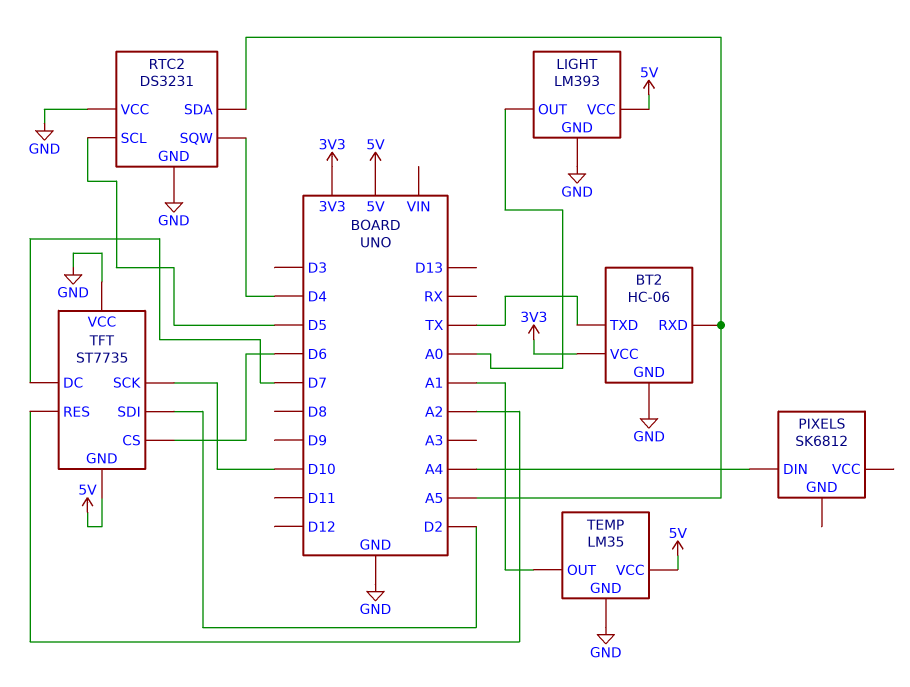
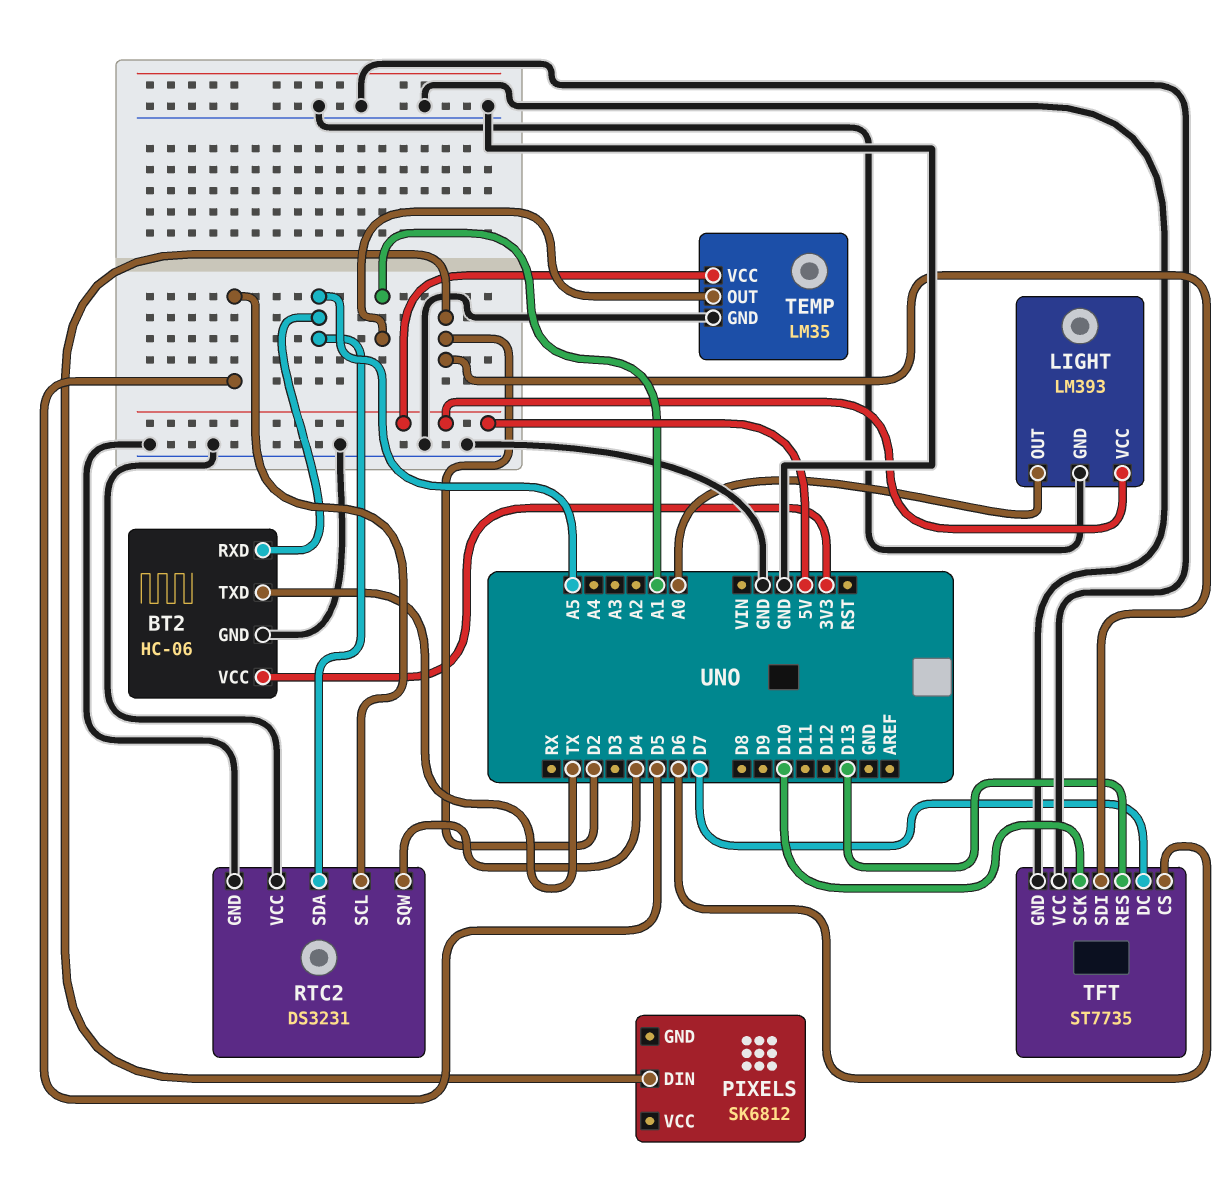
PIXELS pin DIN: A4 -> D2
TFT pin GND: 5V -> GND
TFT pin RES: A2 -> D13

